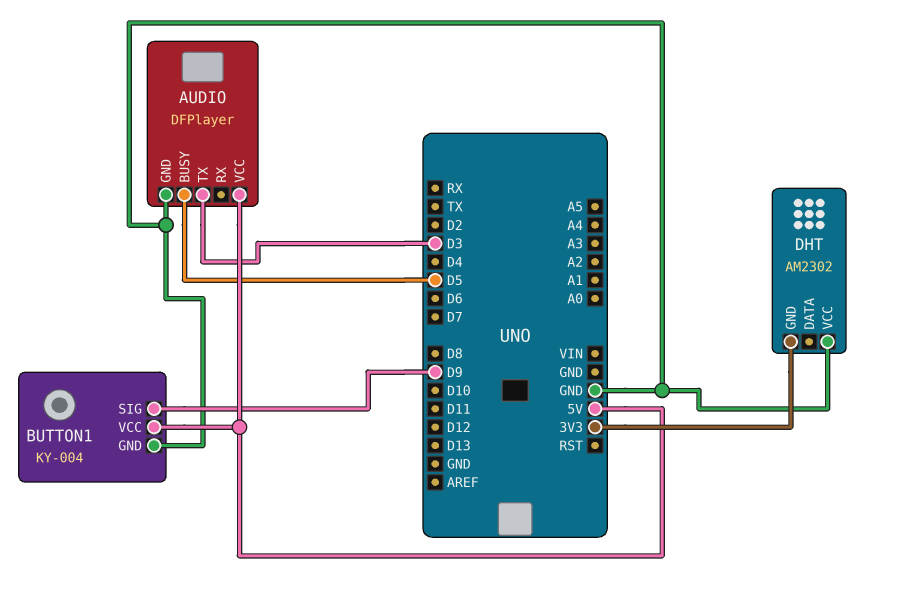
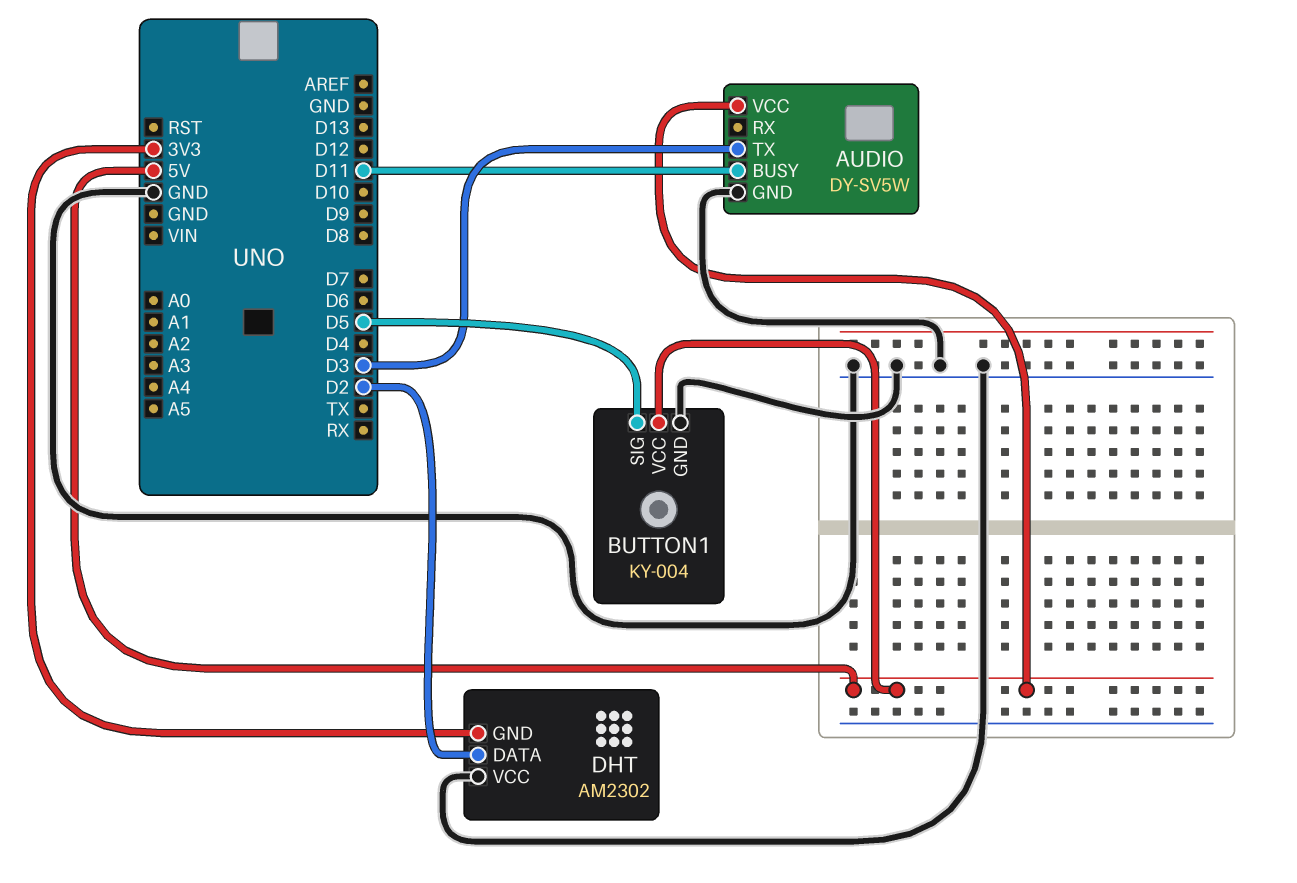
AUDIO: DFPlayer -> DY-SV5W
AUDIO pin BUSY: D5 -> D11
BUTTON1 pin SIG: D9 -> D5
DHT pin DATA: none -> D2

